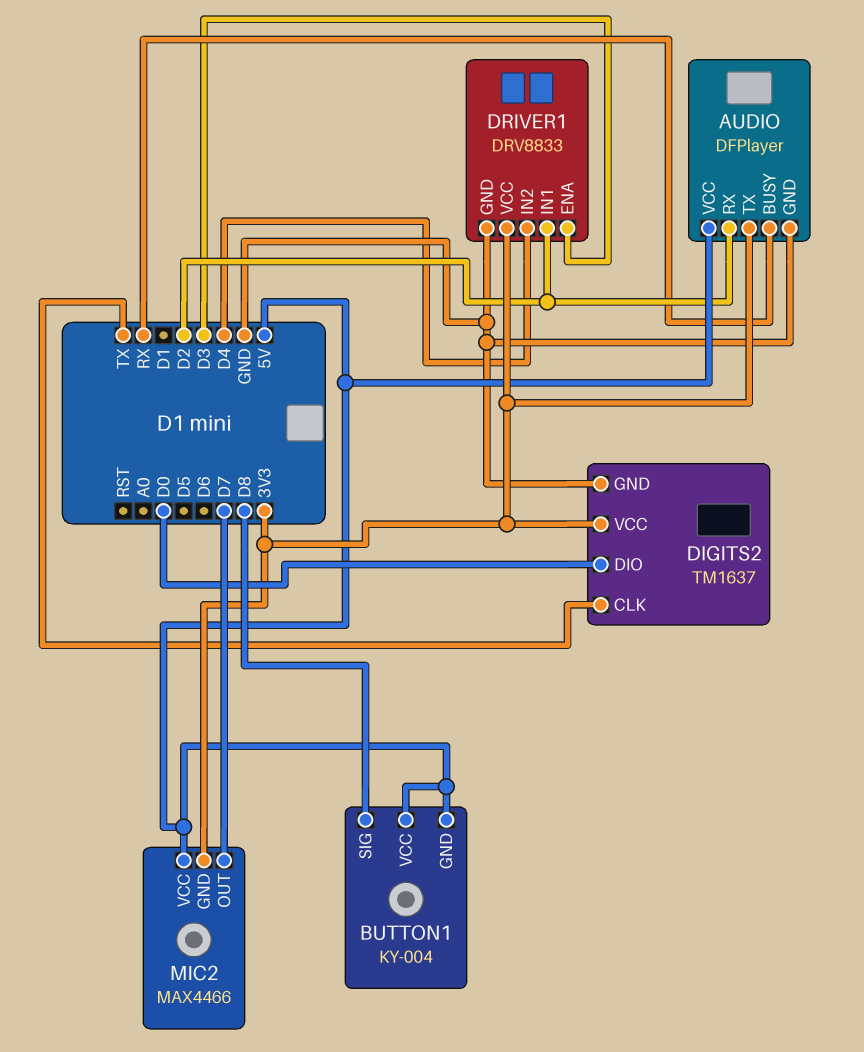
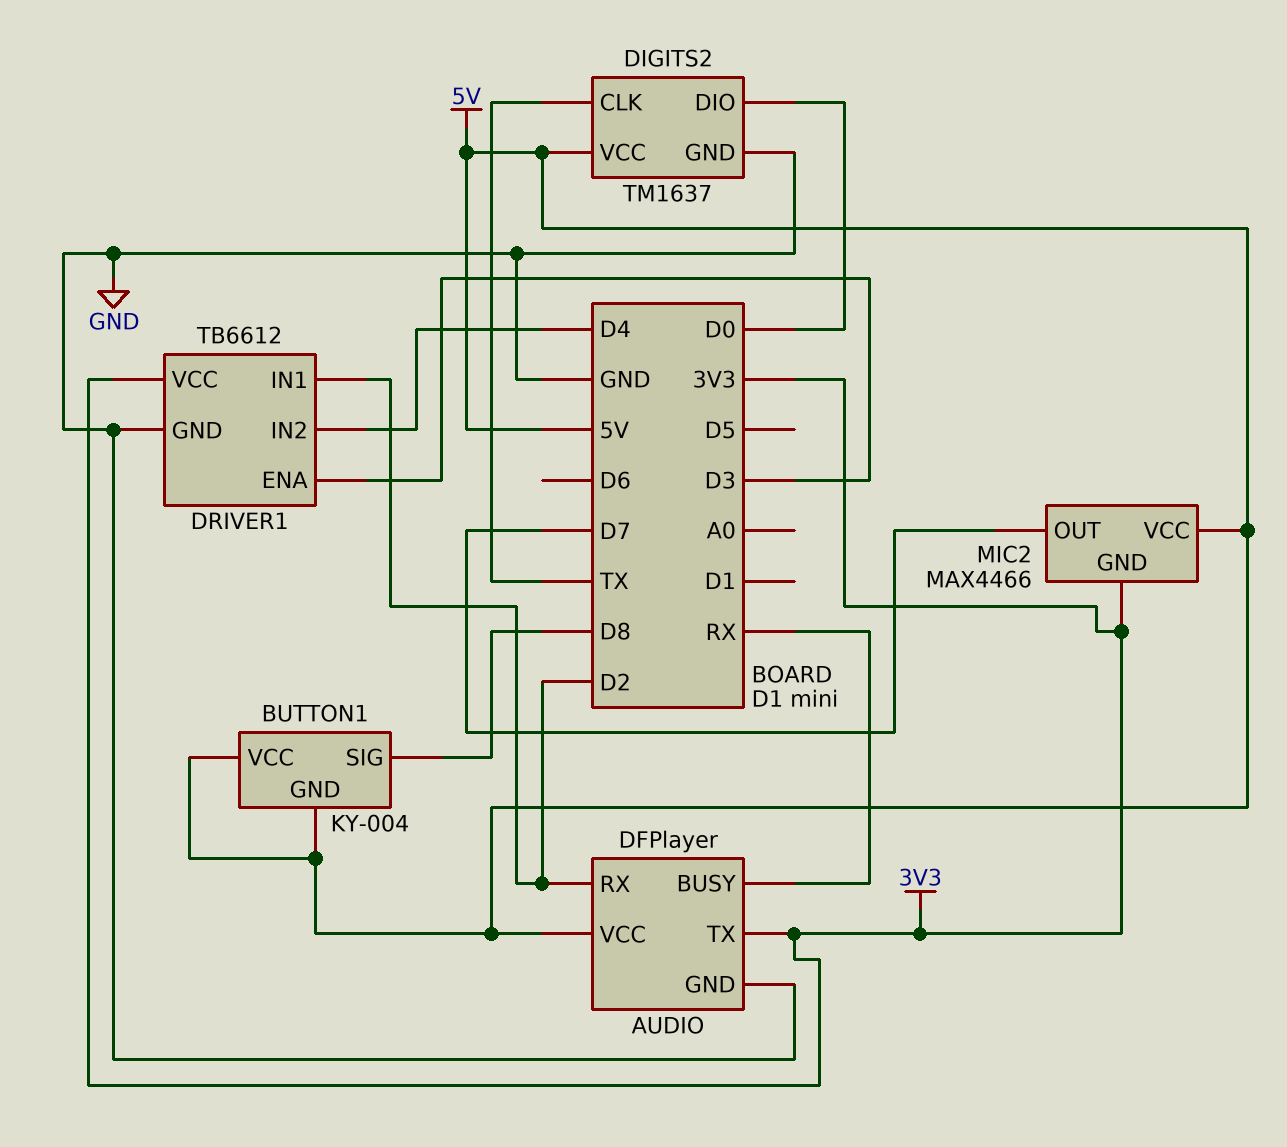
DIGITS2 pin VCC: 3V3 -> 5V
DRIVER1: DRV8833 -> TB6612

